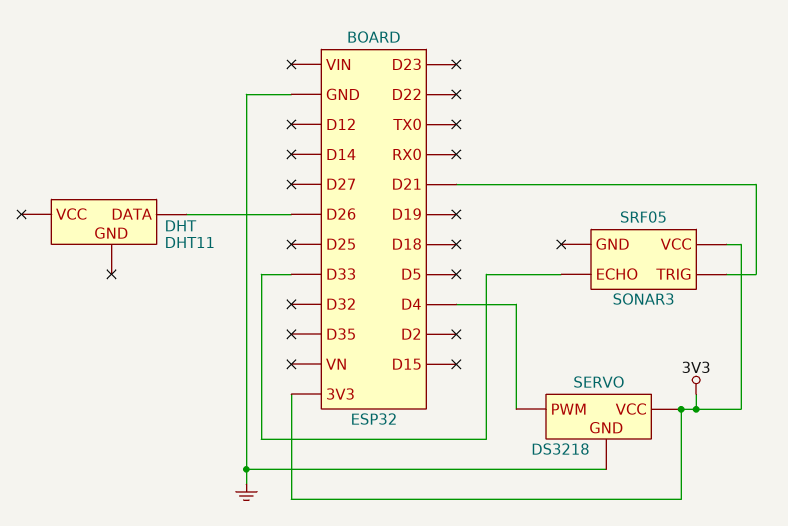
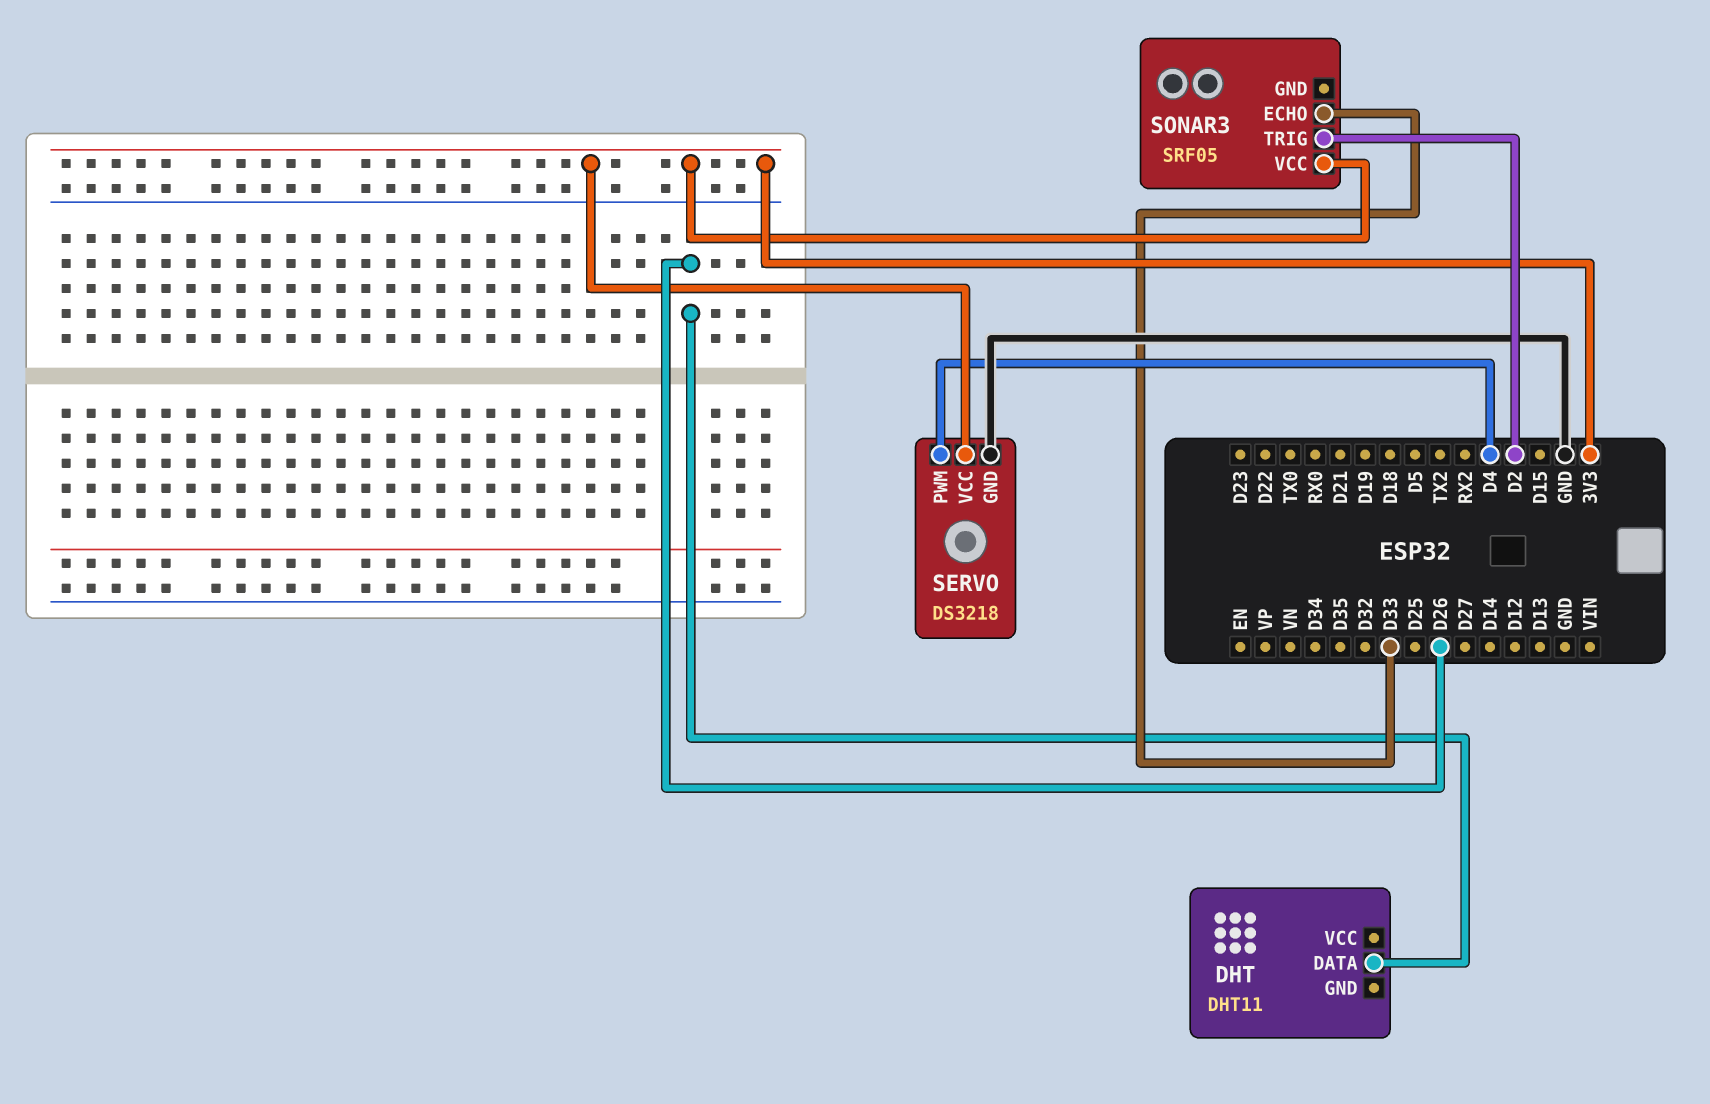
SONAR3 pin TRIG: D21 -> D2

